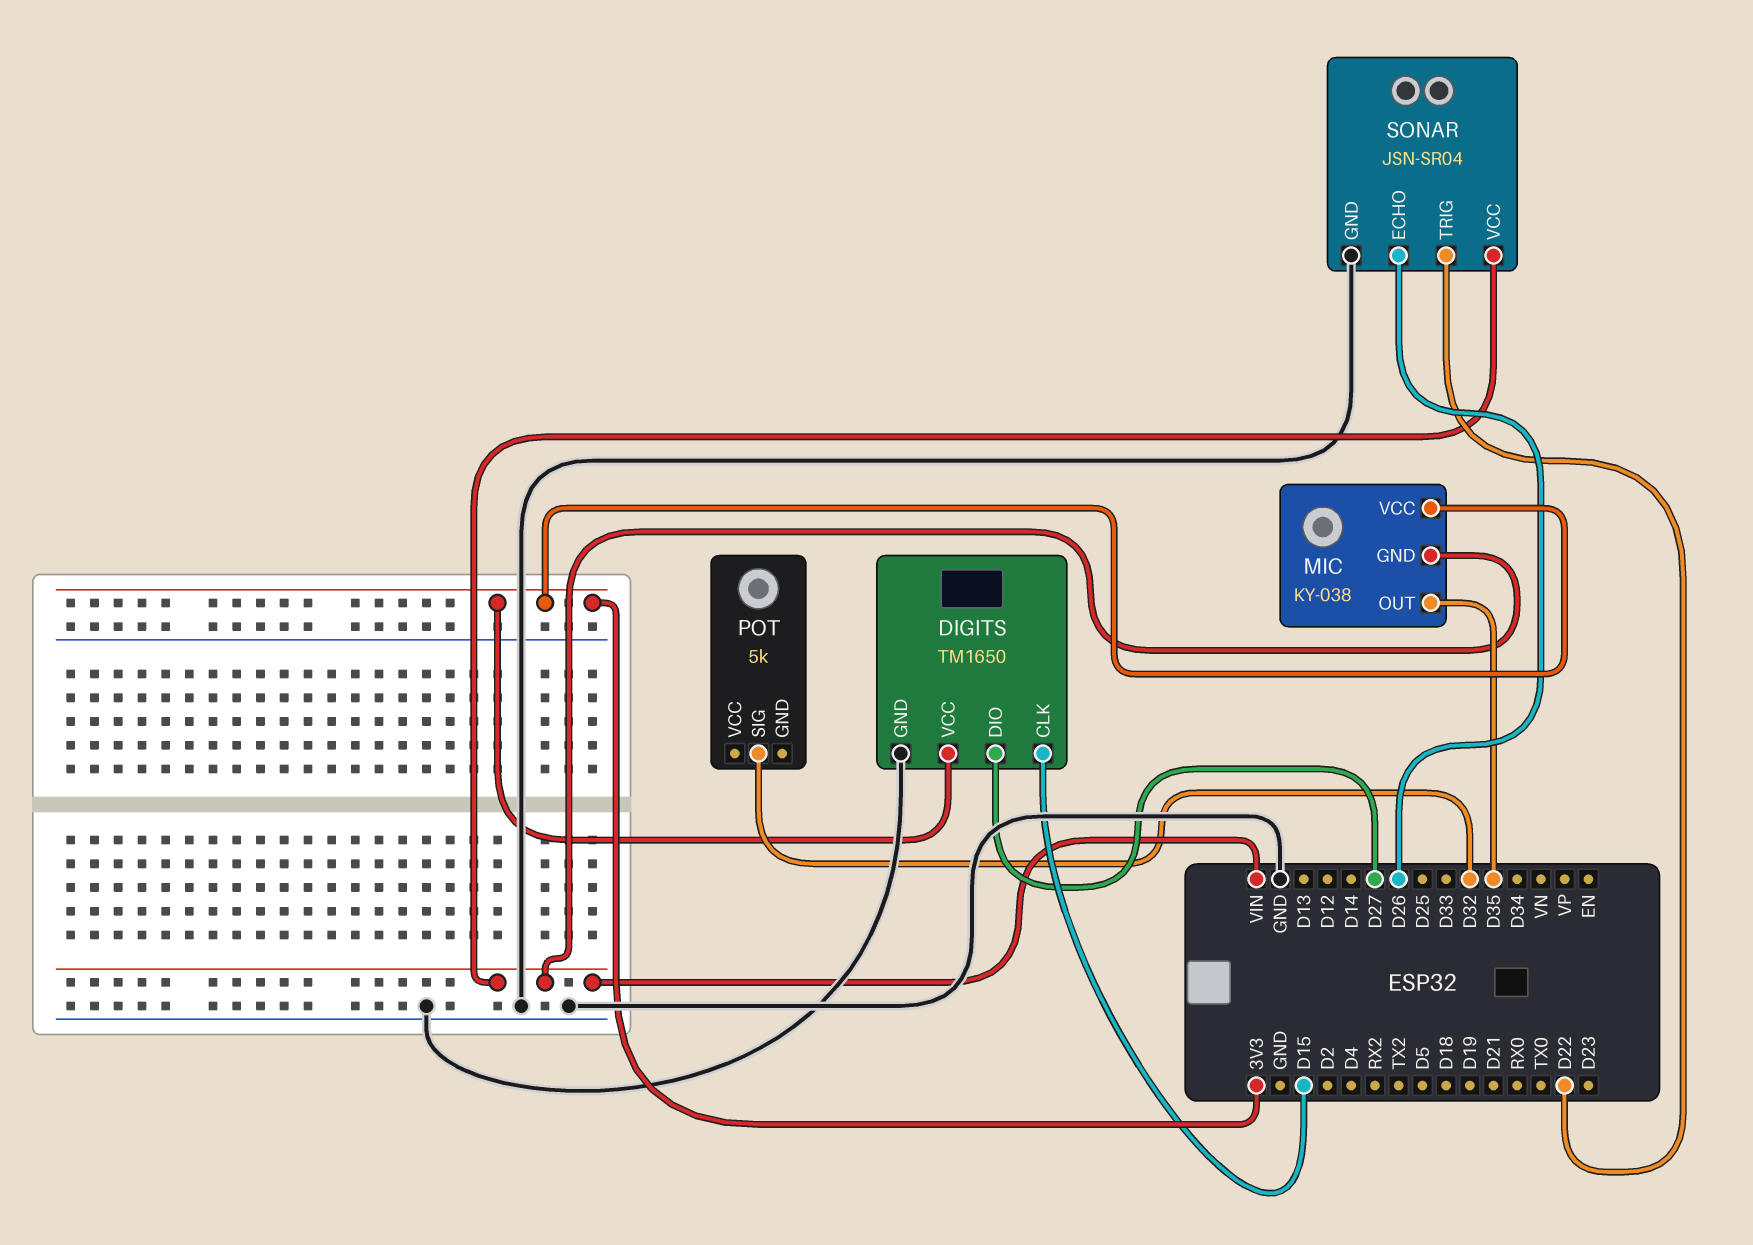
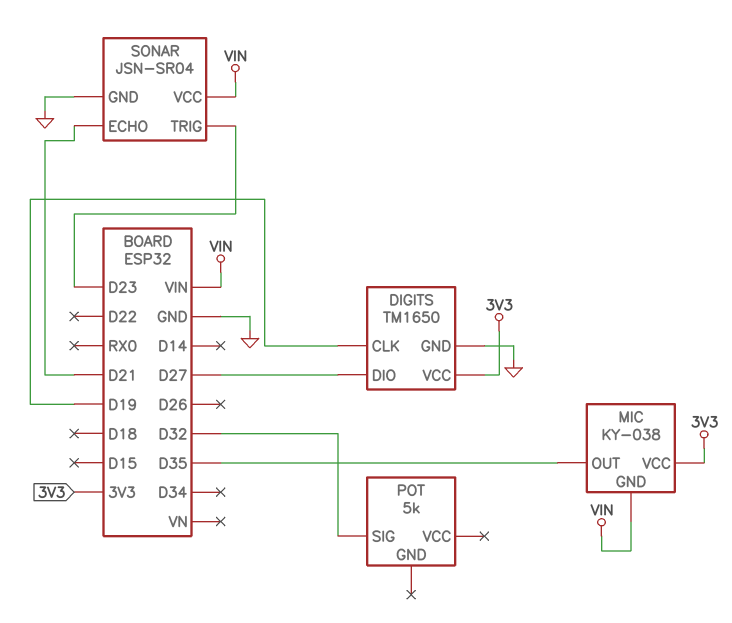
DIGITS pin CLK: D15 -> D19
SONAR pin ECHO: D26 -> D21
SONAR pin TRIG: D22 -> D23

